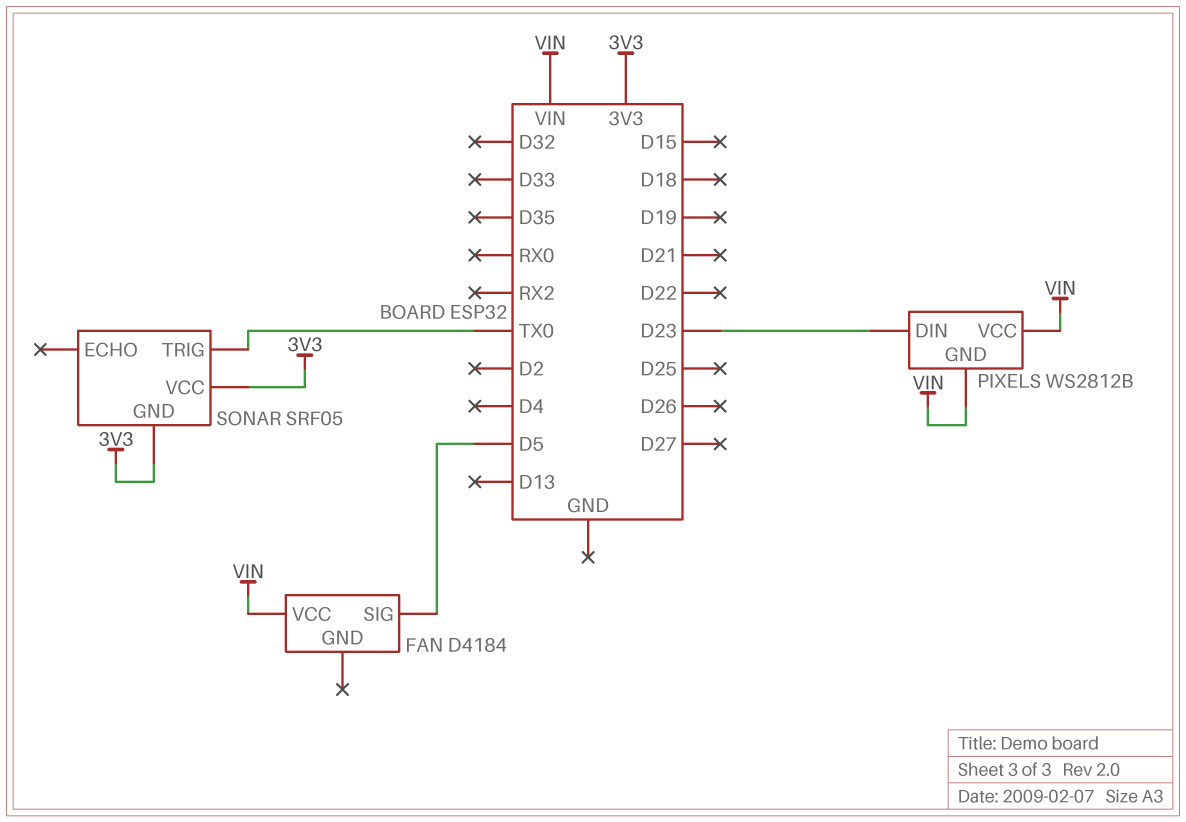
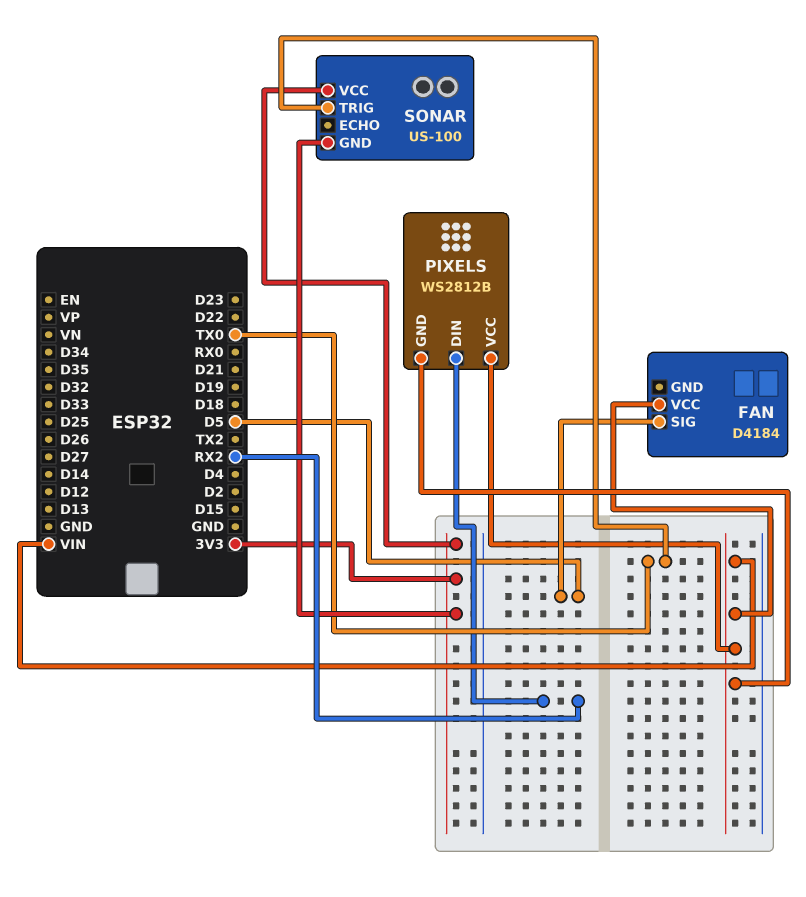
PIXELS pin DIN: D23 -> RX2
SONAR: SRF05 -> US-100

